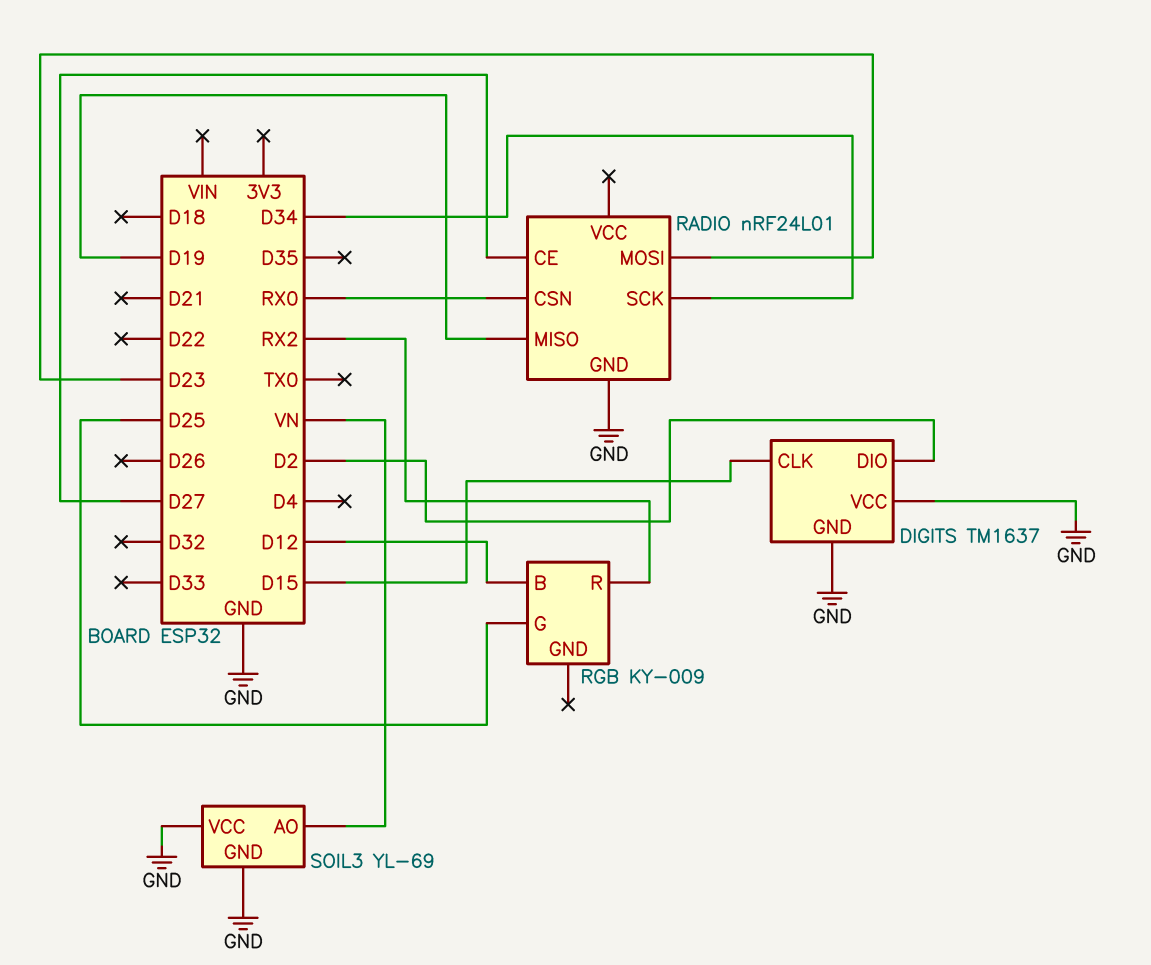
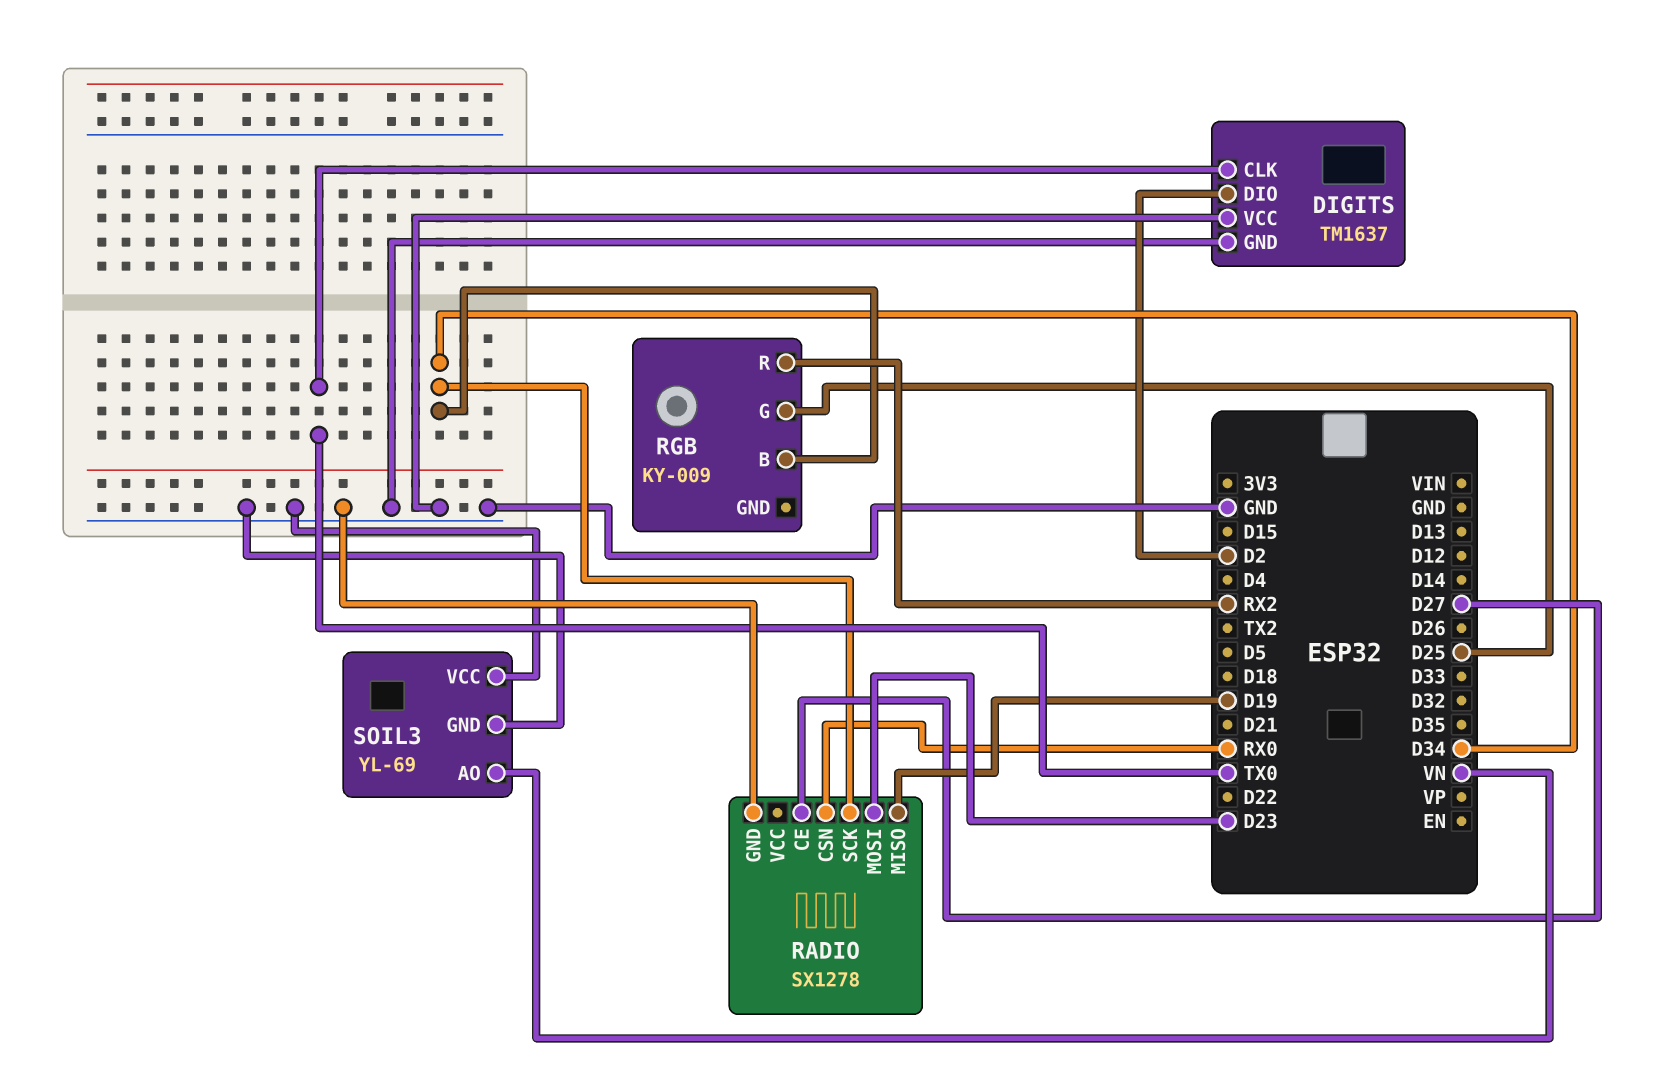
DIGITS pin CLK: D15 -> TX0
RADIO: nRF24L01 -> SX1278
RGB pin B: D12 -> D34

